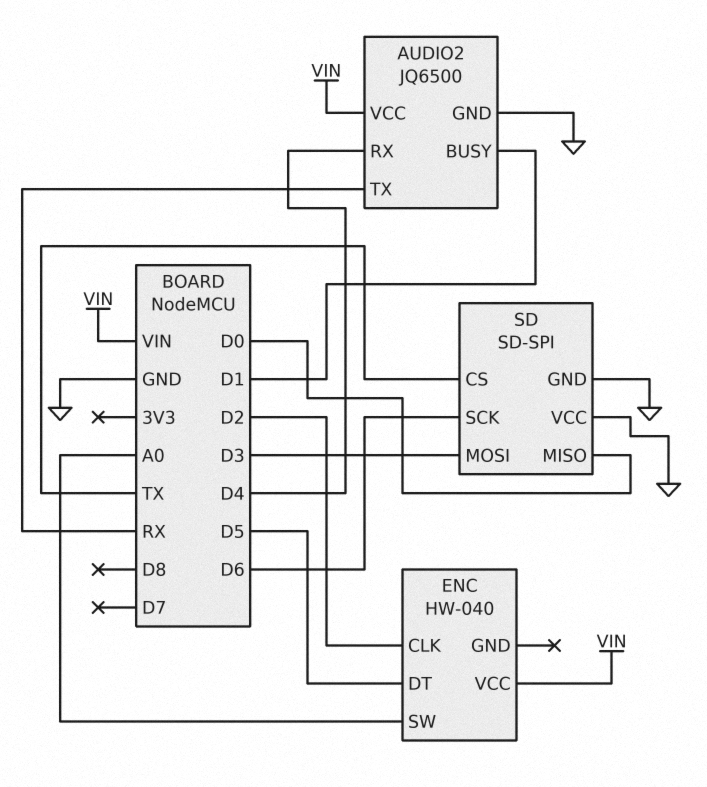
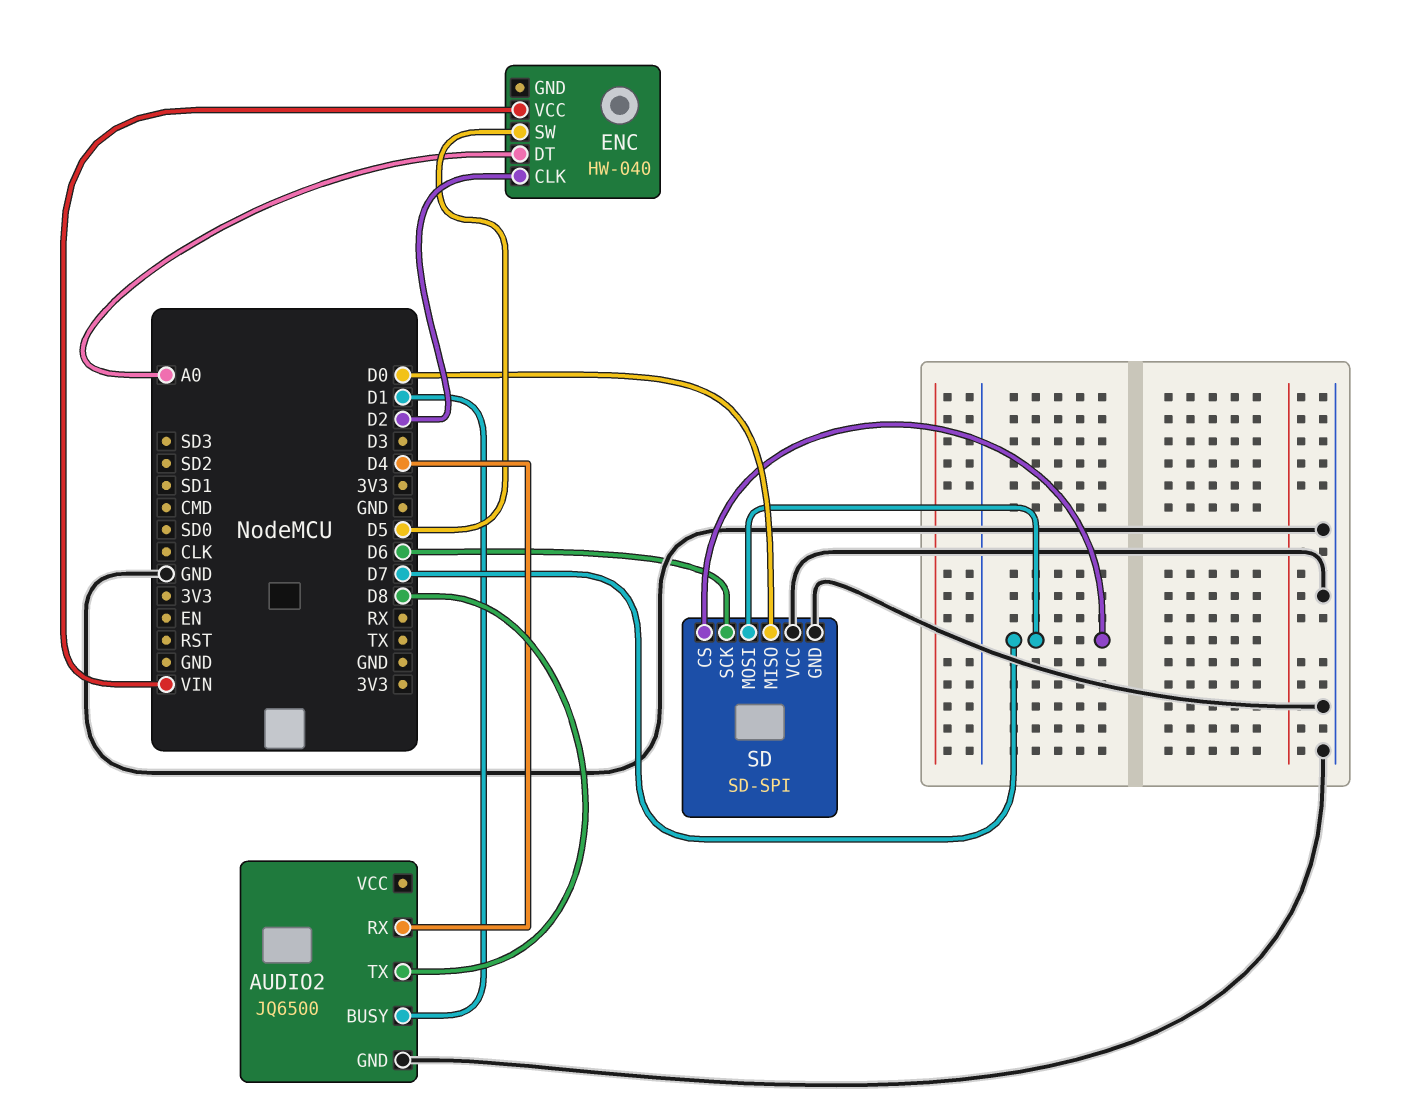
AUDIO2 pin TX: RX -> D8
AUDIO2 pin VCC: VIN -> none
ENC pin DT: D5 -> A0
ENC pin SW: A0 -> D5
SD pin CS: TX -> D7
SD pin MOSI: D3 -> D7

